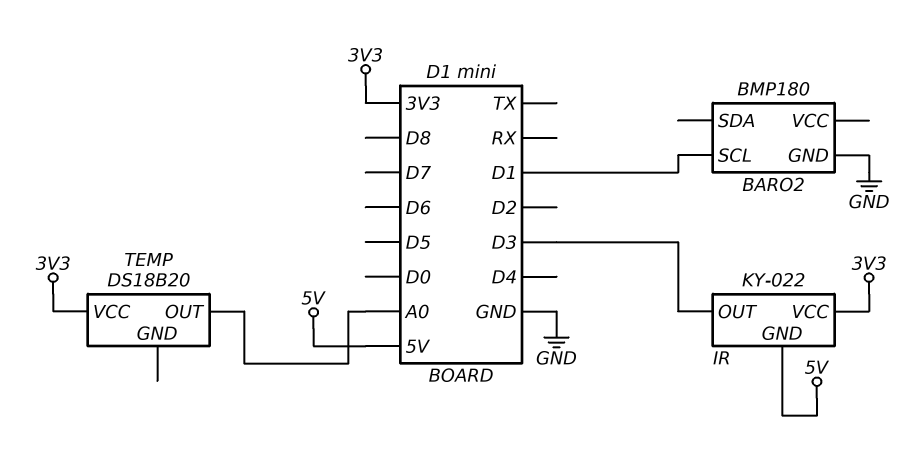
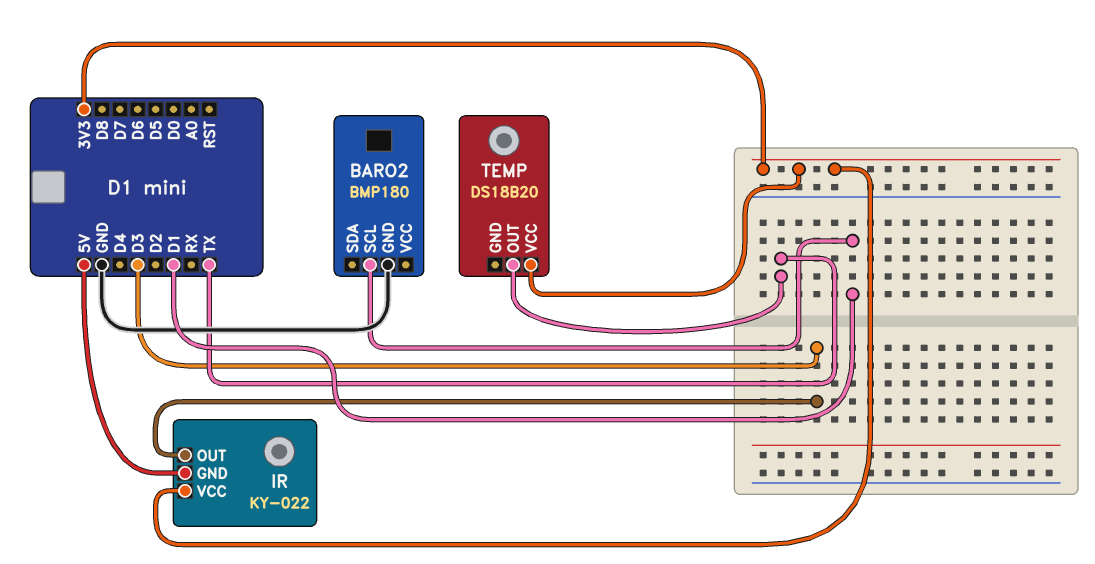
TEMP pin OUT: A0 -> TX

